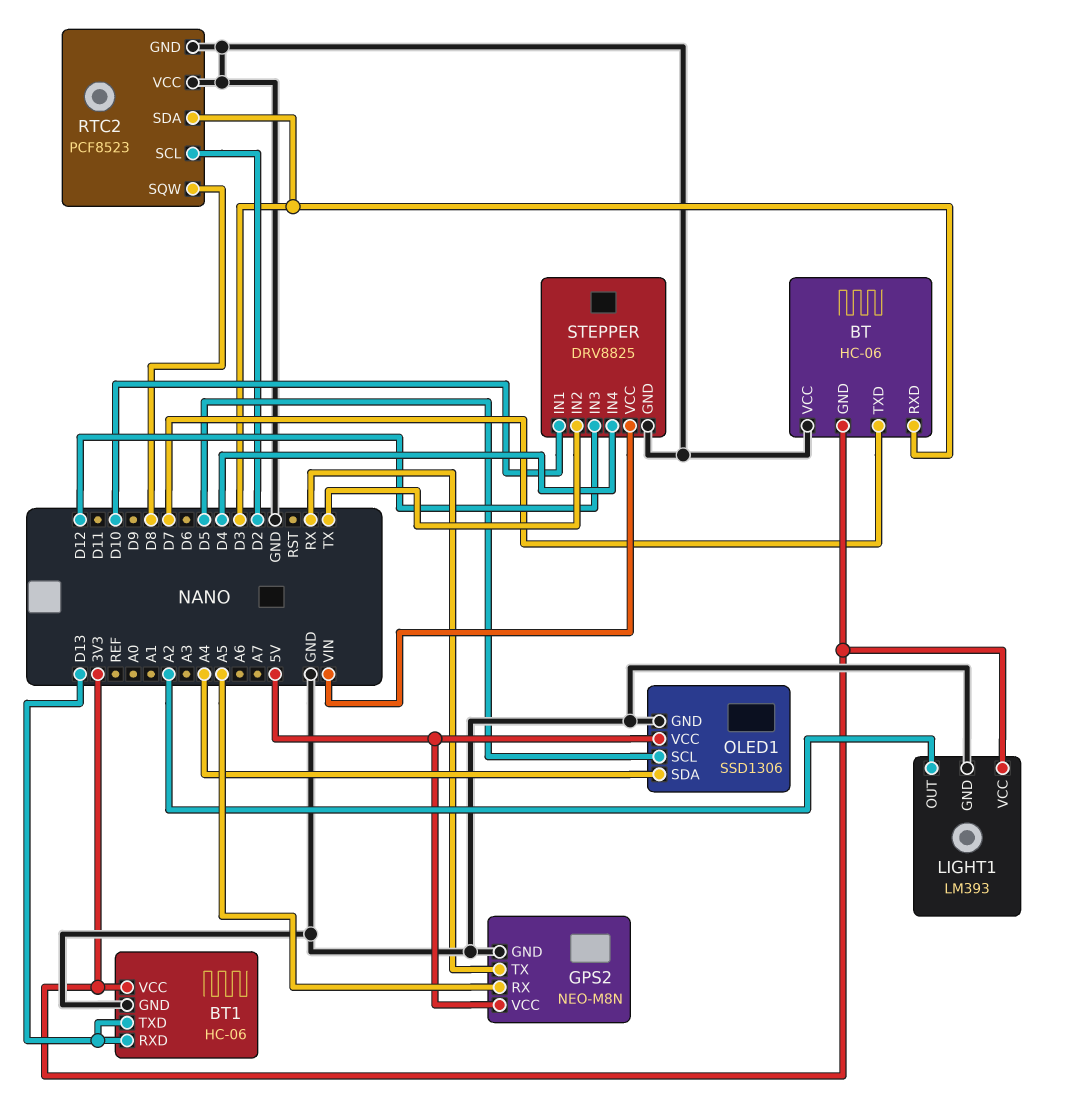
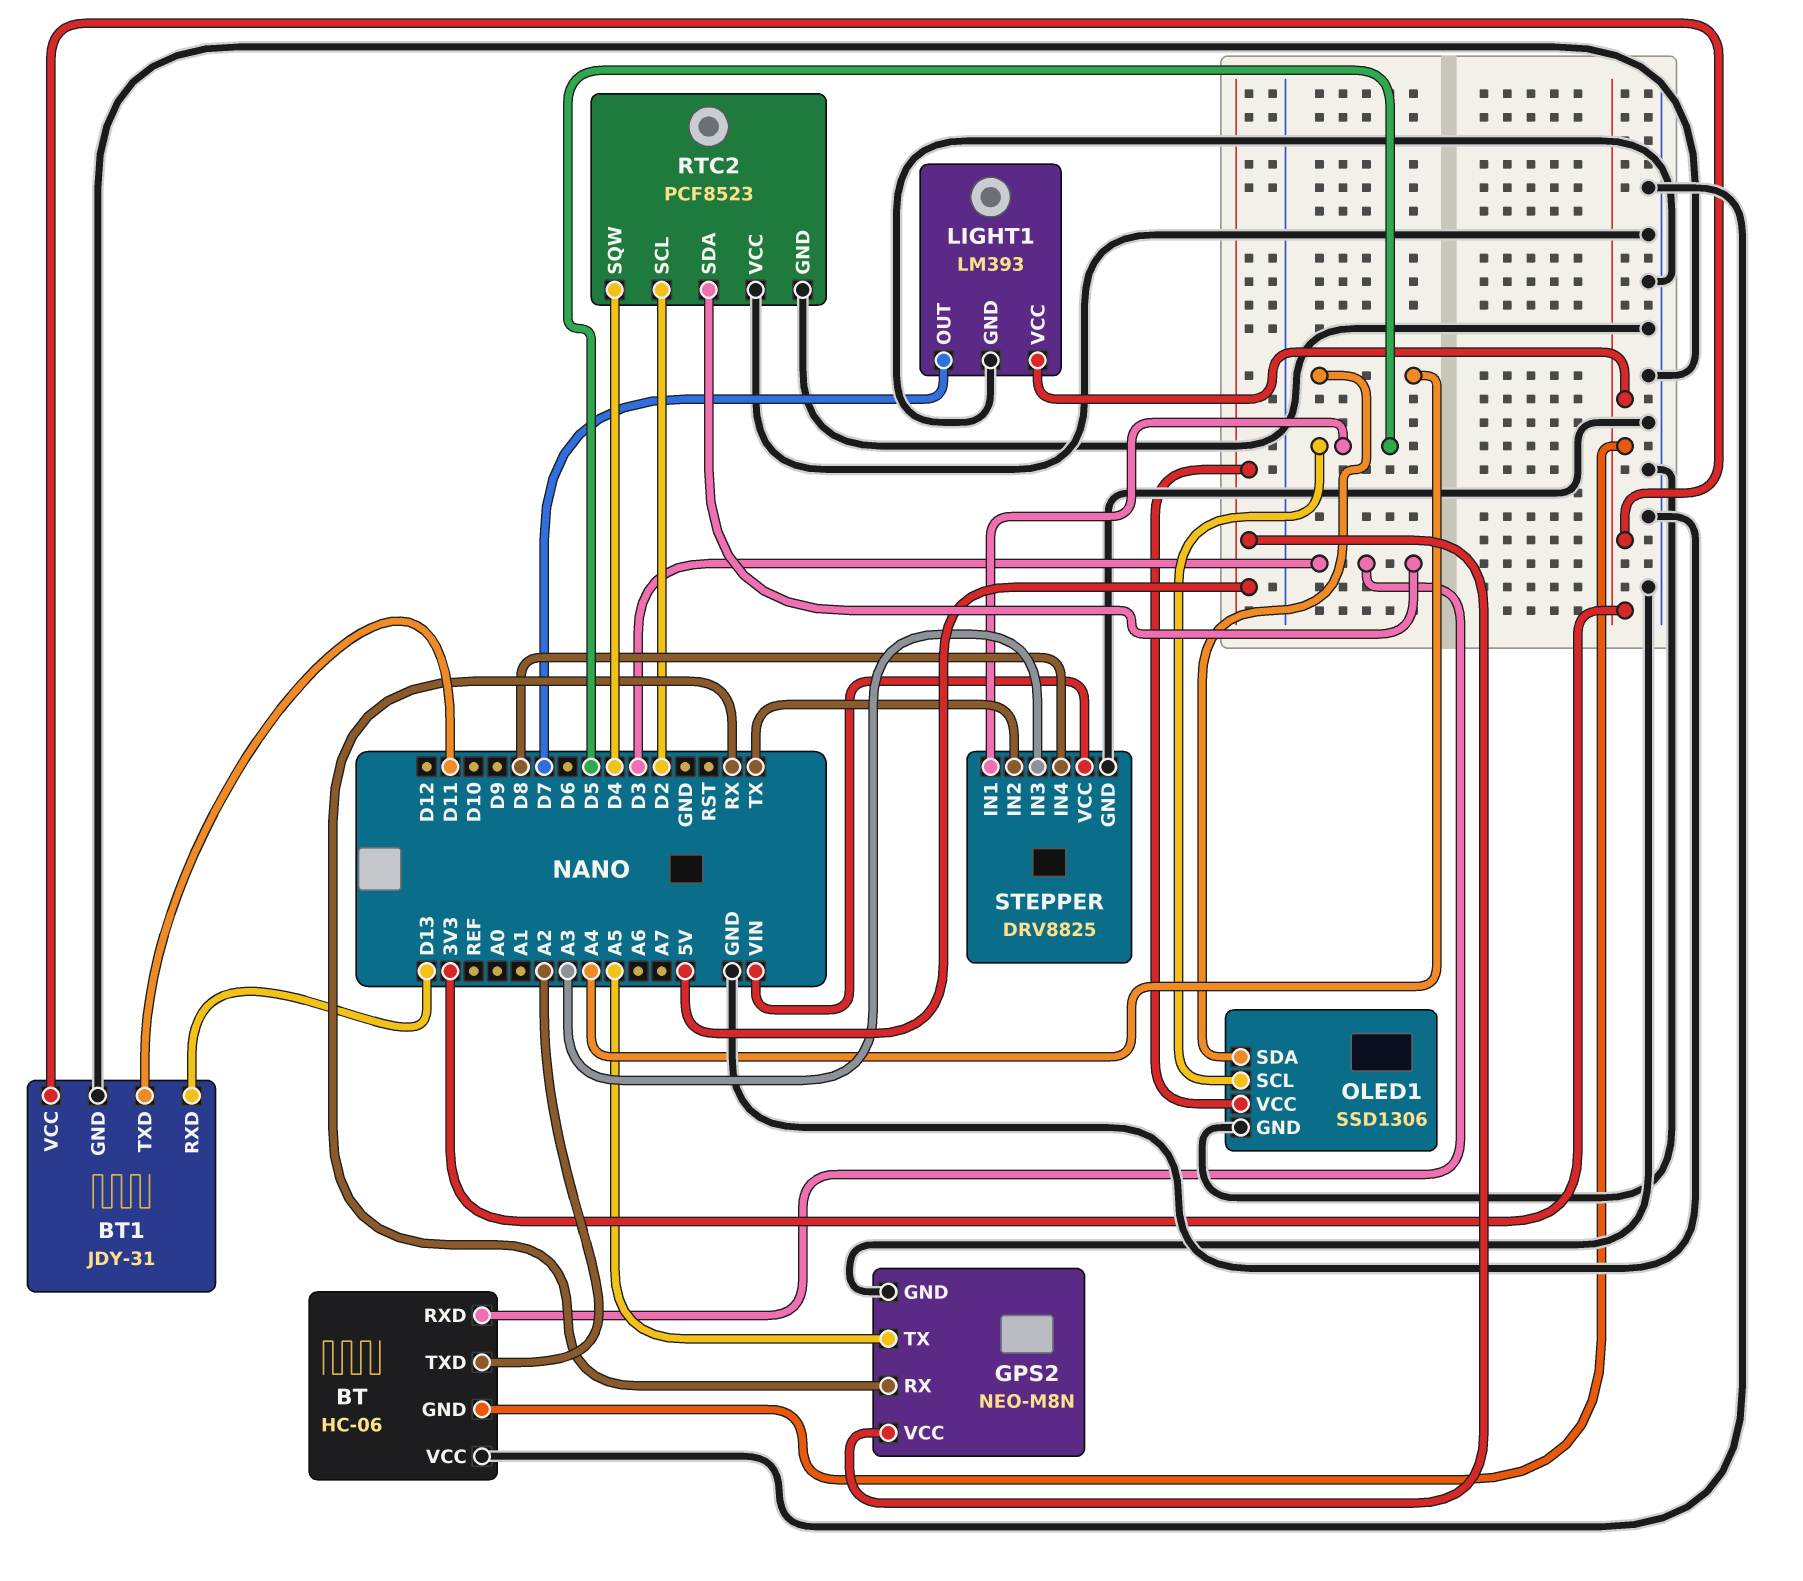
BT pin TXD: D7 -> A2
BT1: HC-06 -> JDY-31
BT1 pin TXD: D13 -> D11
GPS2 pin RX: A5 -> RX
GPS2 pin TX: RX -> A5
LIGHT1 pin OUT: A2 -> D7
RTC2 pin SQW: D8 -> D4
STEPPER pin IN1: D10 -> D5
STEPPER pin IN3: D12 -> A3
STEPPER pin IN4: D4 -> D8

